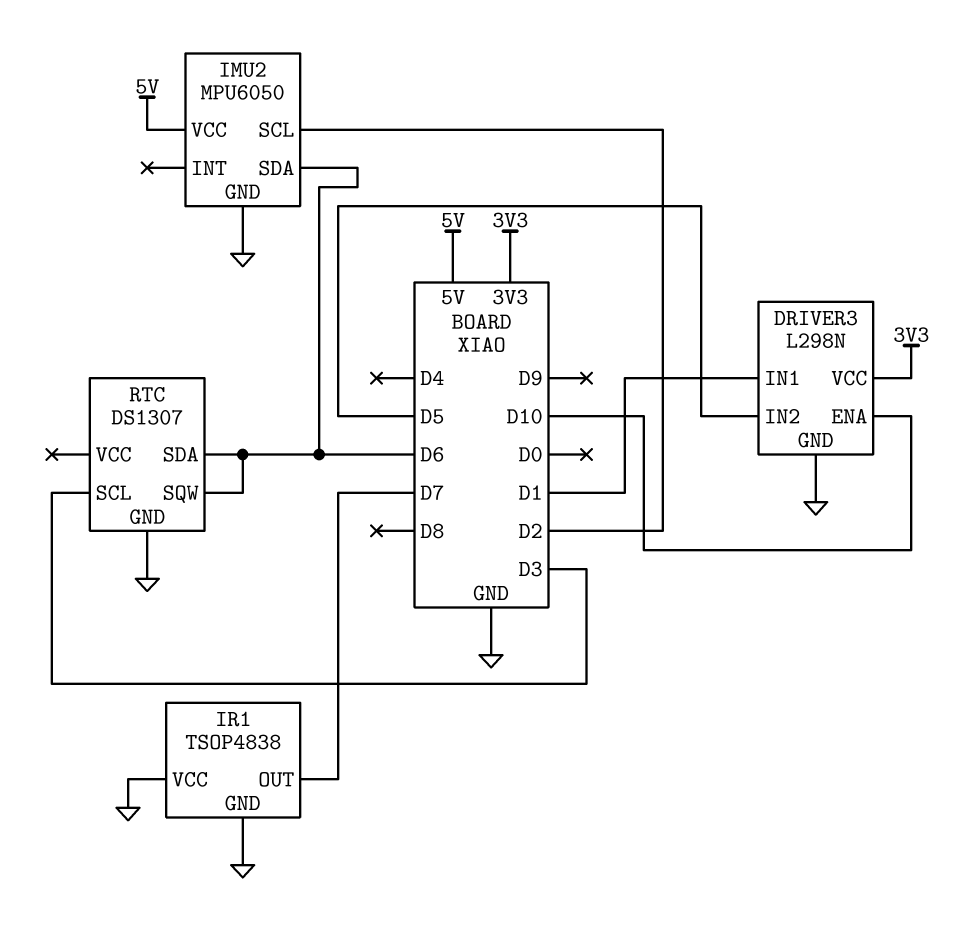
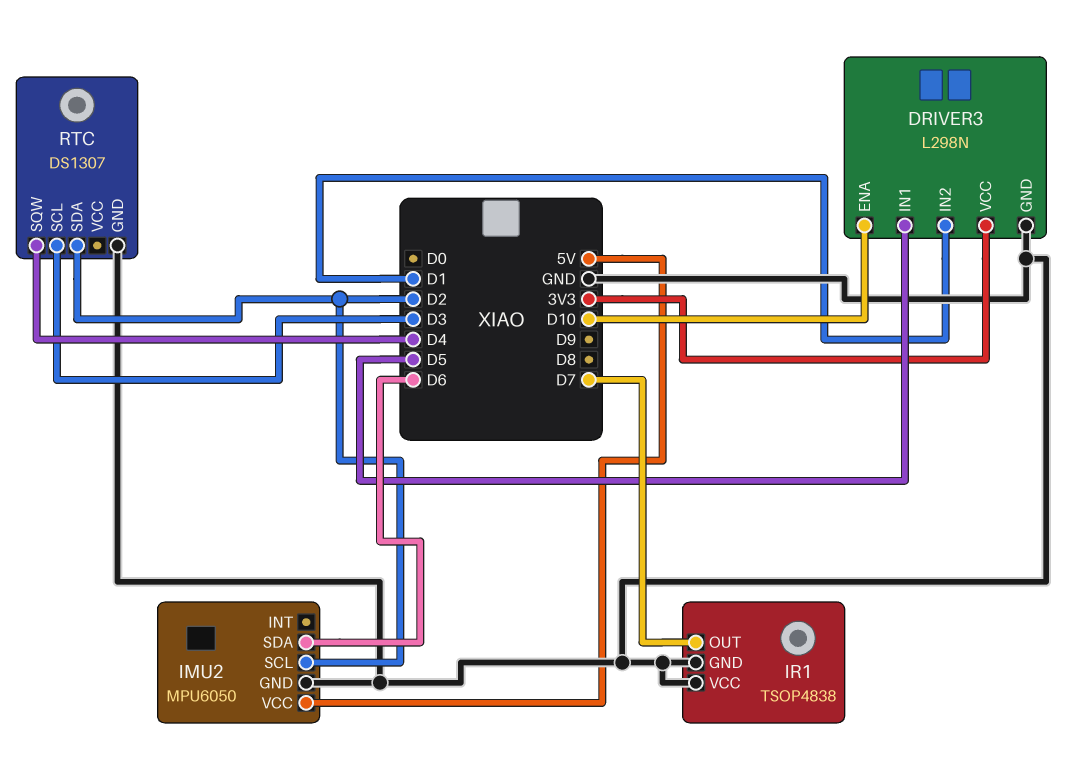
DRIVER3 pin IN1: D1 -> D5
DRIVER3 pin IN2: D5 -> D1
RTC pin SDA: D6 -> D2
RTC pin SQW: D6 -> D4

